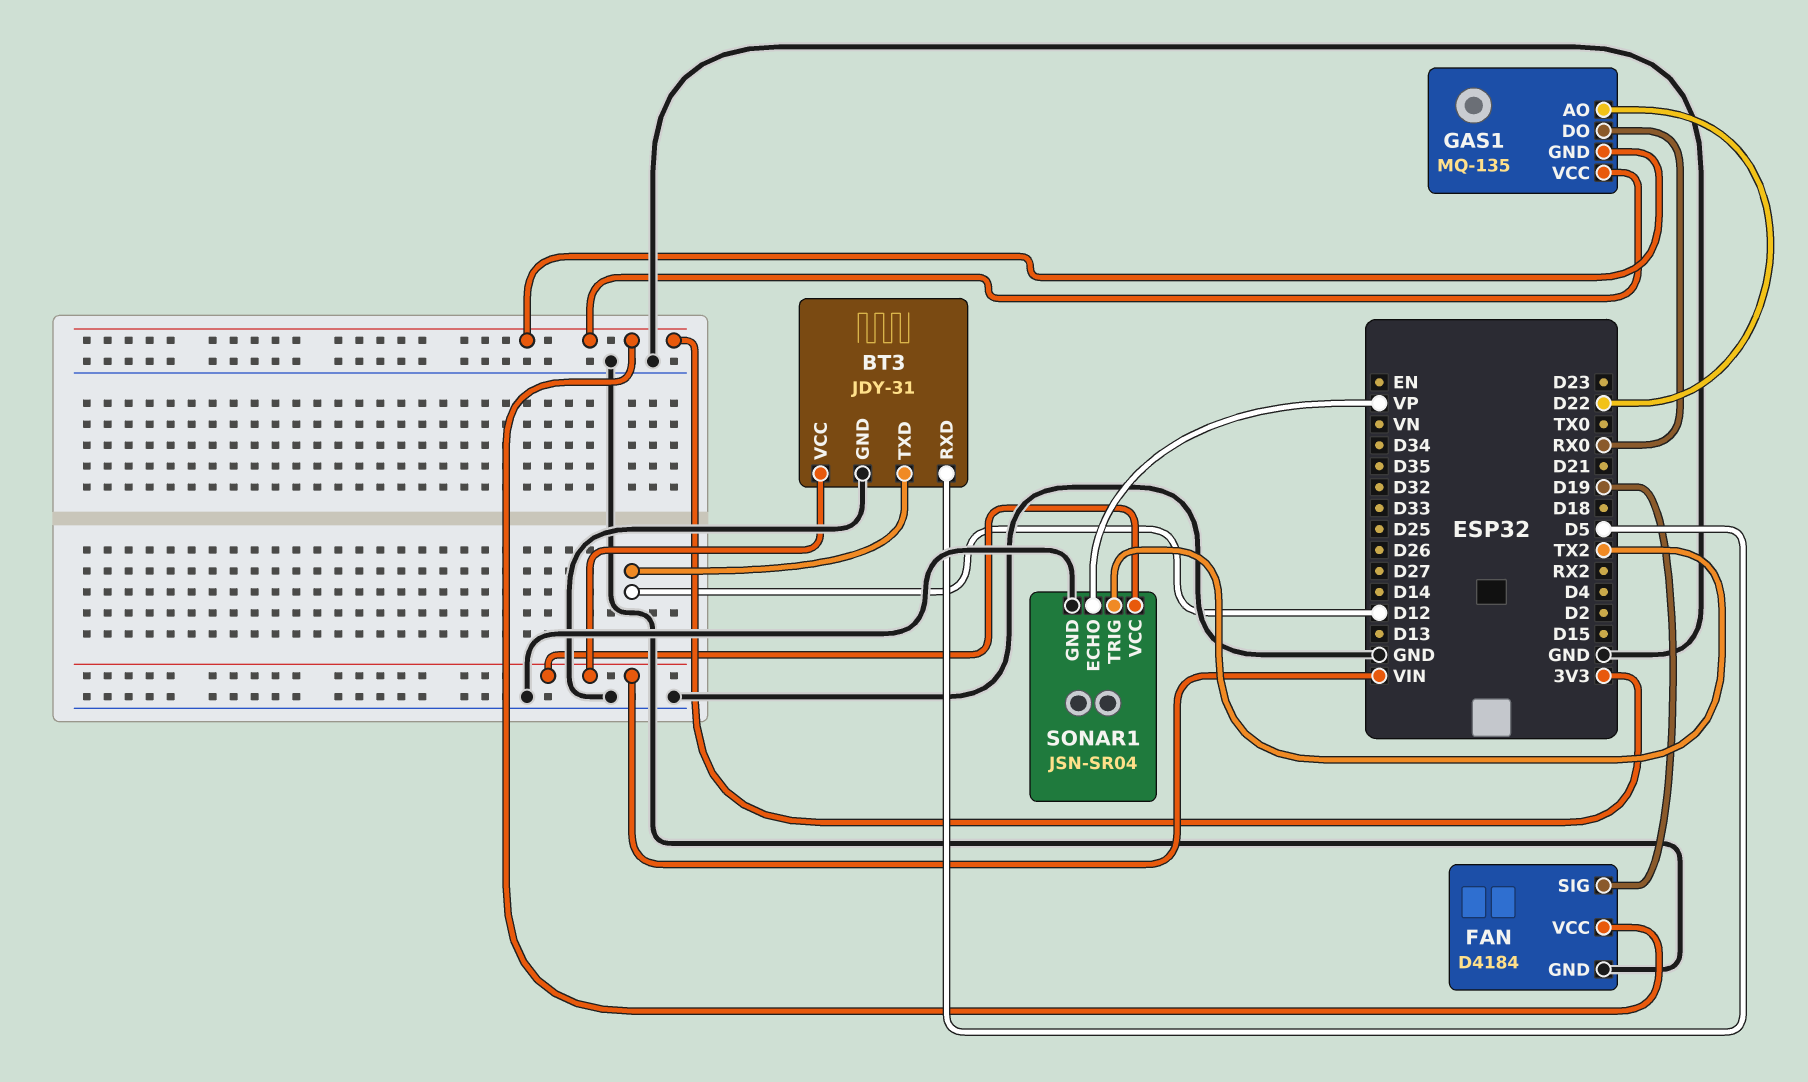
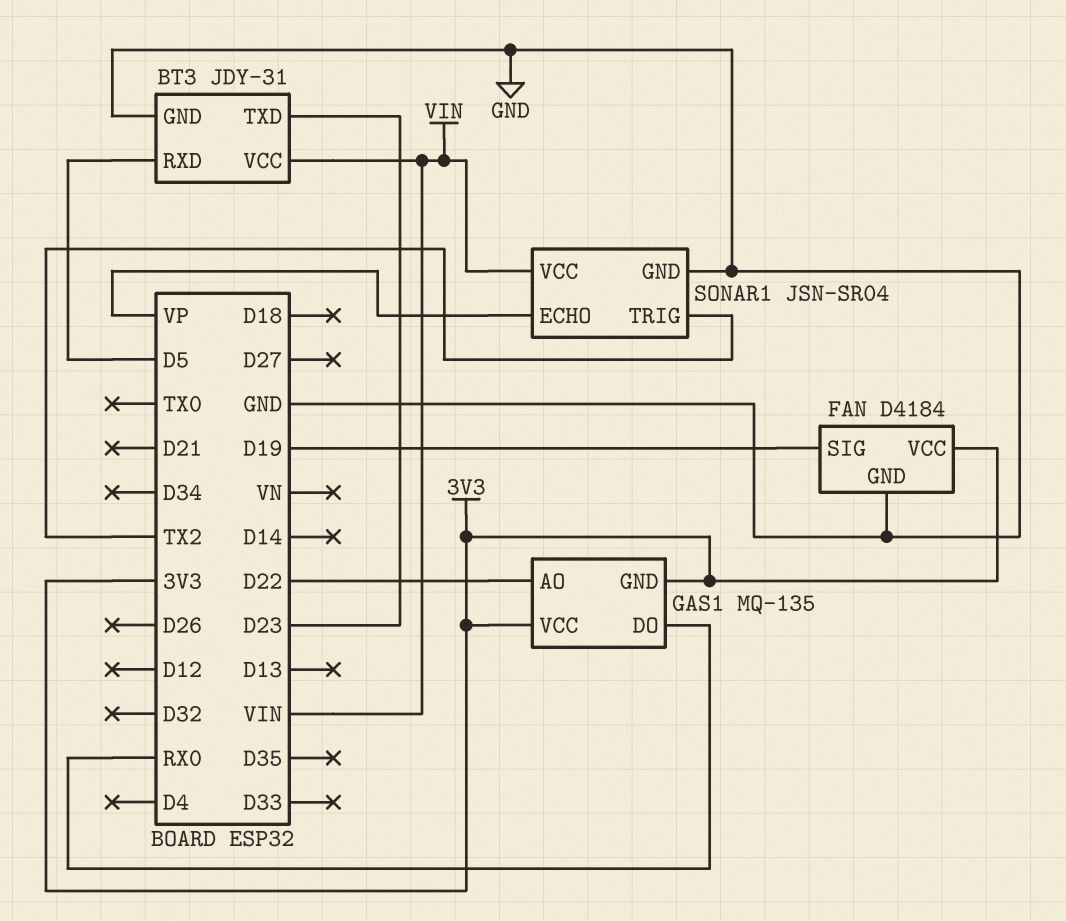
BT3 pin TXD: D12 -> D23

